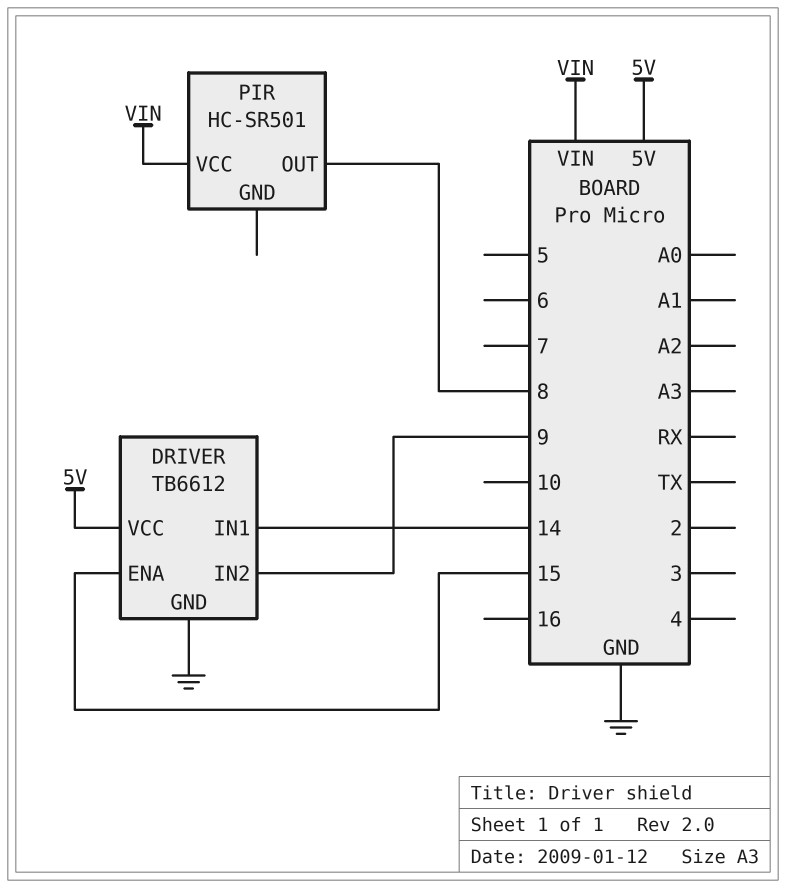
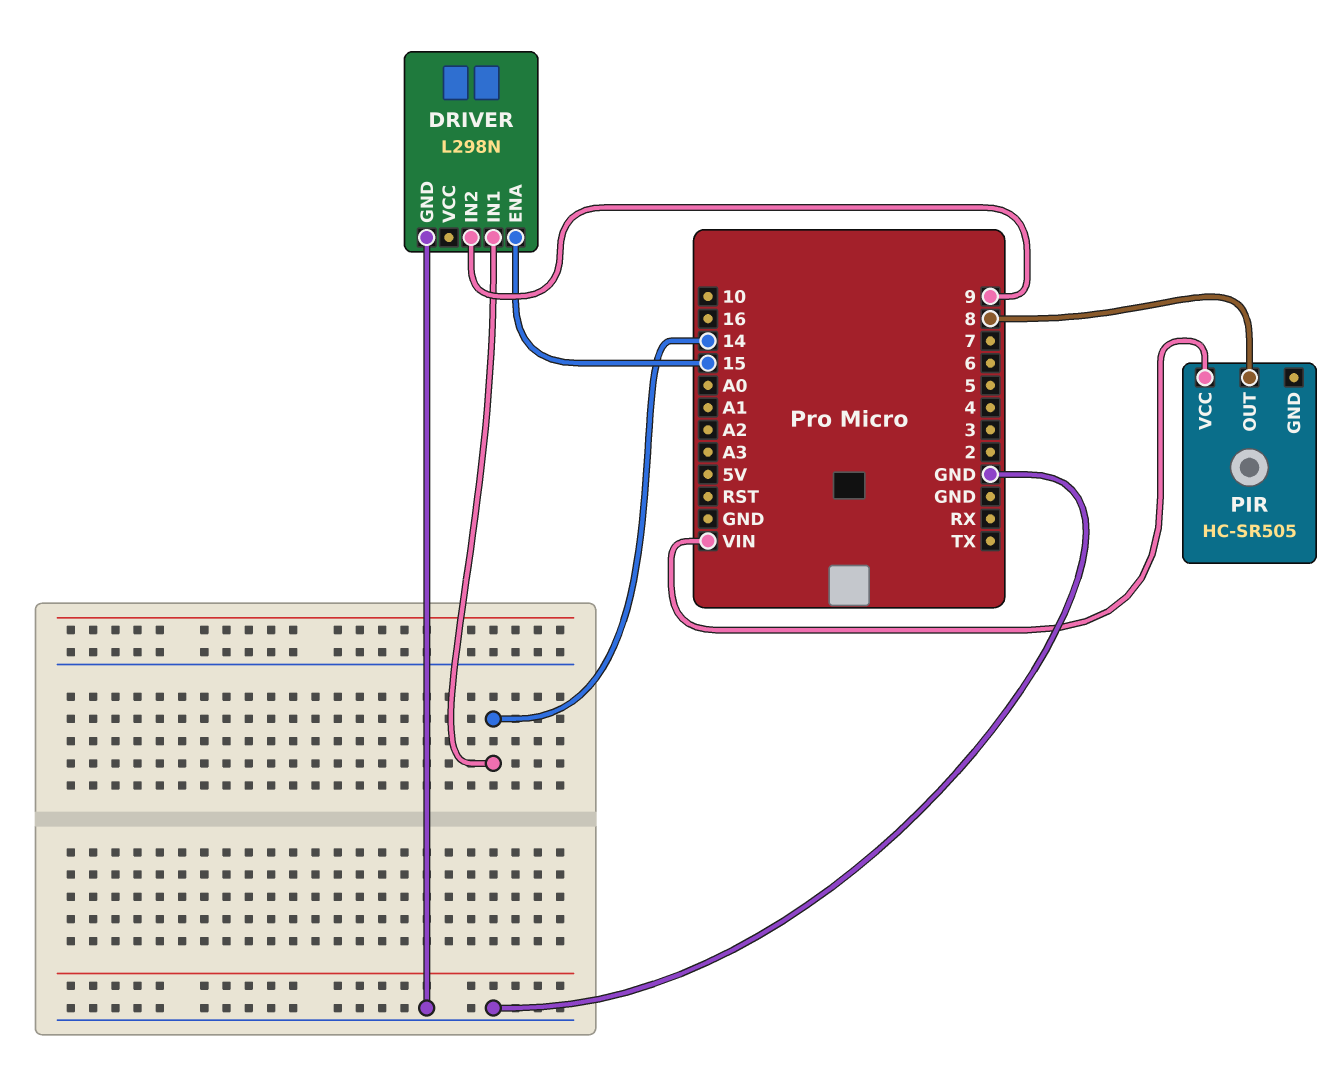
DRIVER: TB6612 -> L298N
DRIVER pin VCC: 5V -> none
PIR: HC-SR501 -> HC-SR505

